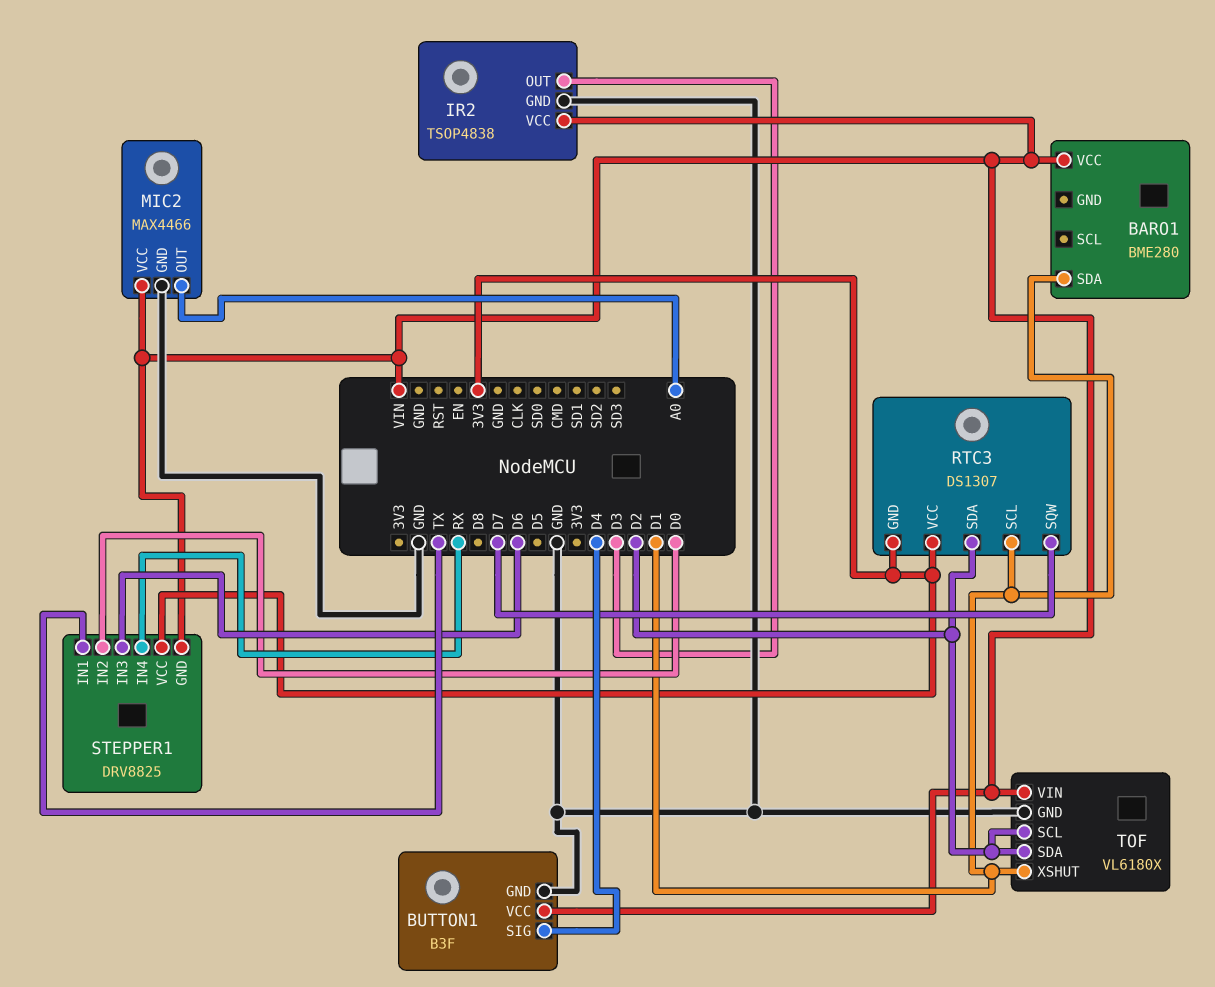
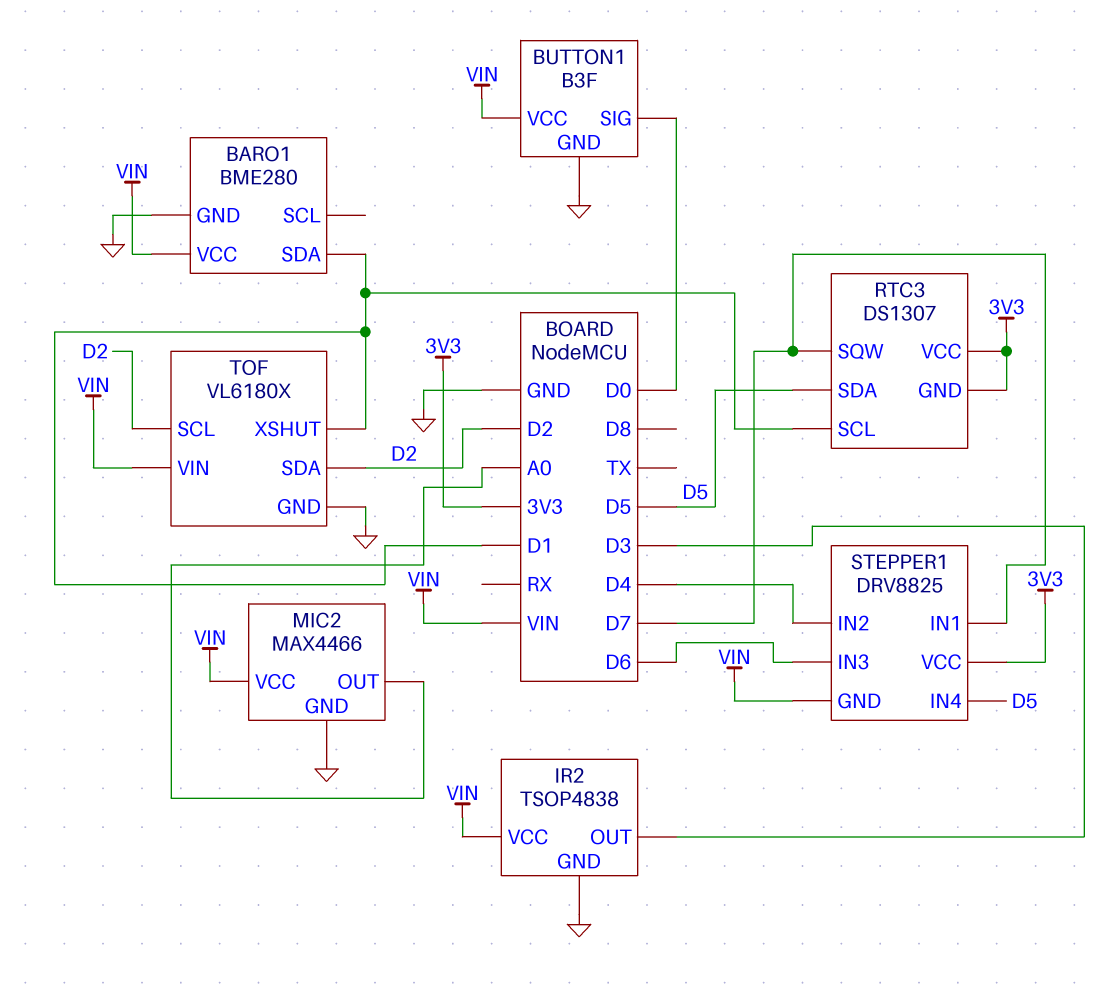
BARO1 pin GND: none -> GND
BUTTON1 pin SIG: D4 -> D0
RTC3 pin SDA: D2 -> D5
STEPPER1 pin IN1: TX -> D7
STEPPER1 pin IN2: D0 -> D4
STEPPER1 pin IN4: RX -> D5

